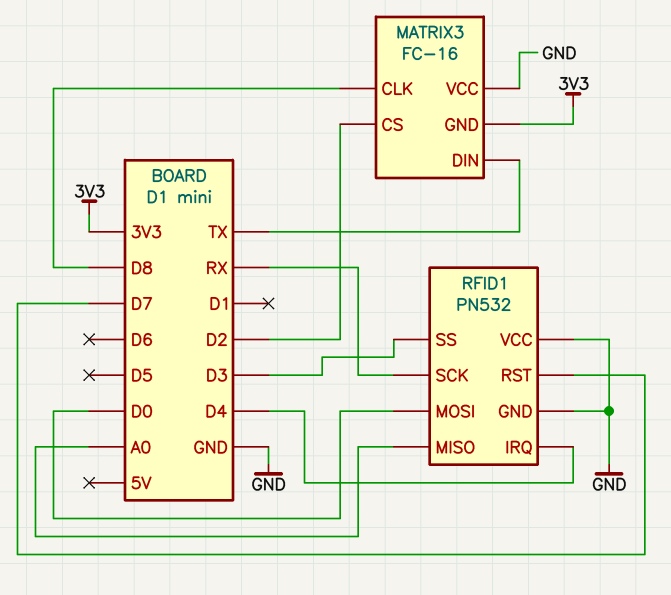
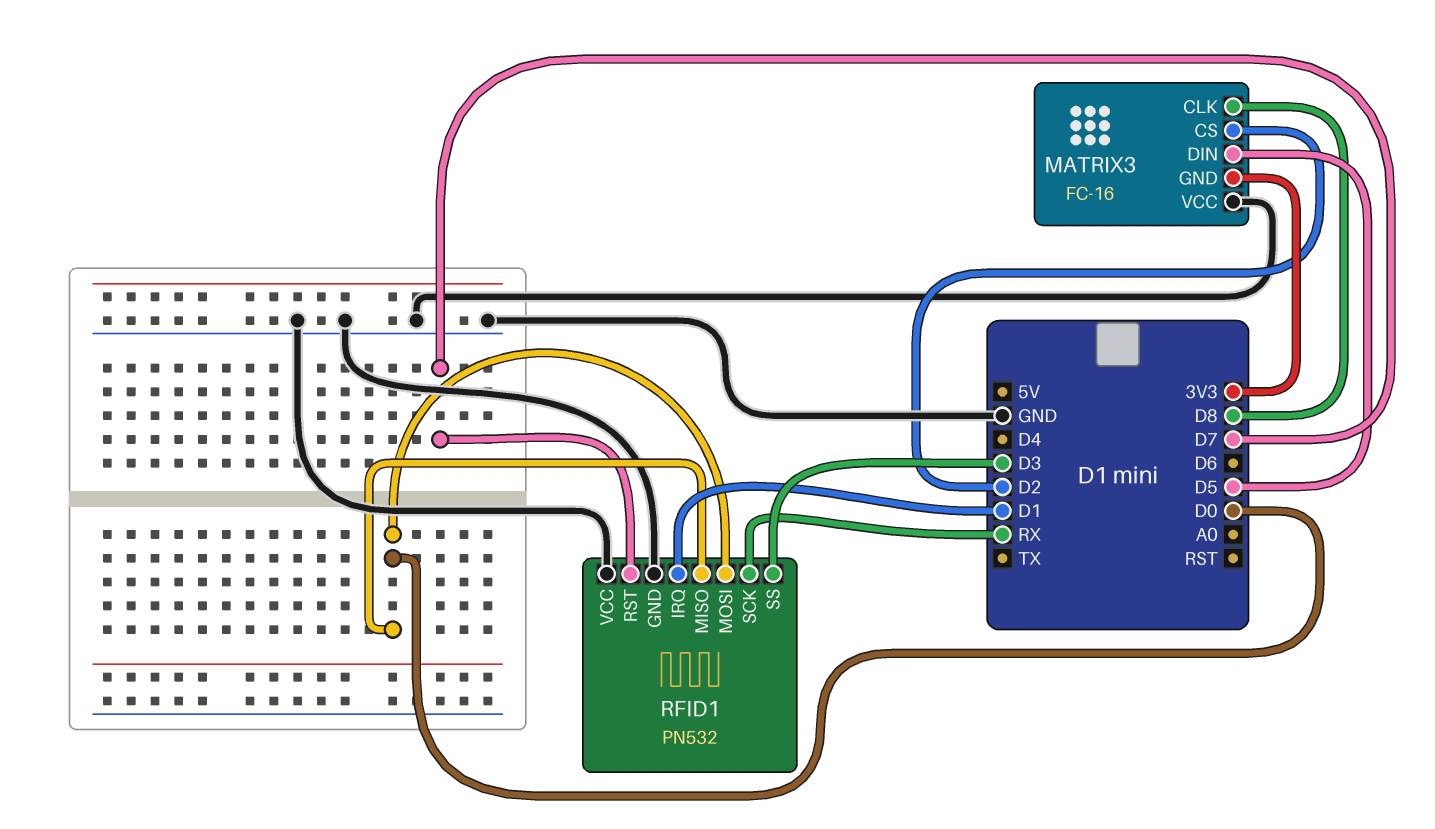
MATRIX3 pin DIN: TX -> D5
RFID1 pin IRQ: D4 -> D1
RFID1 pin MISO: A0 -> D0

